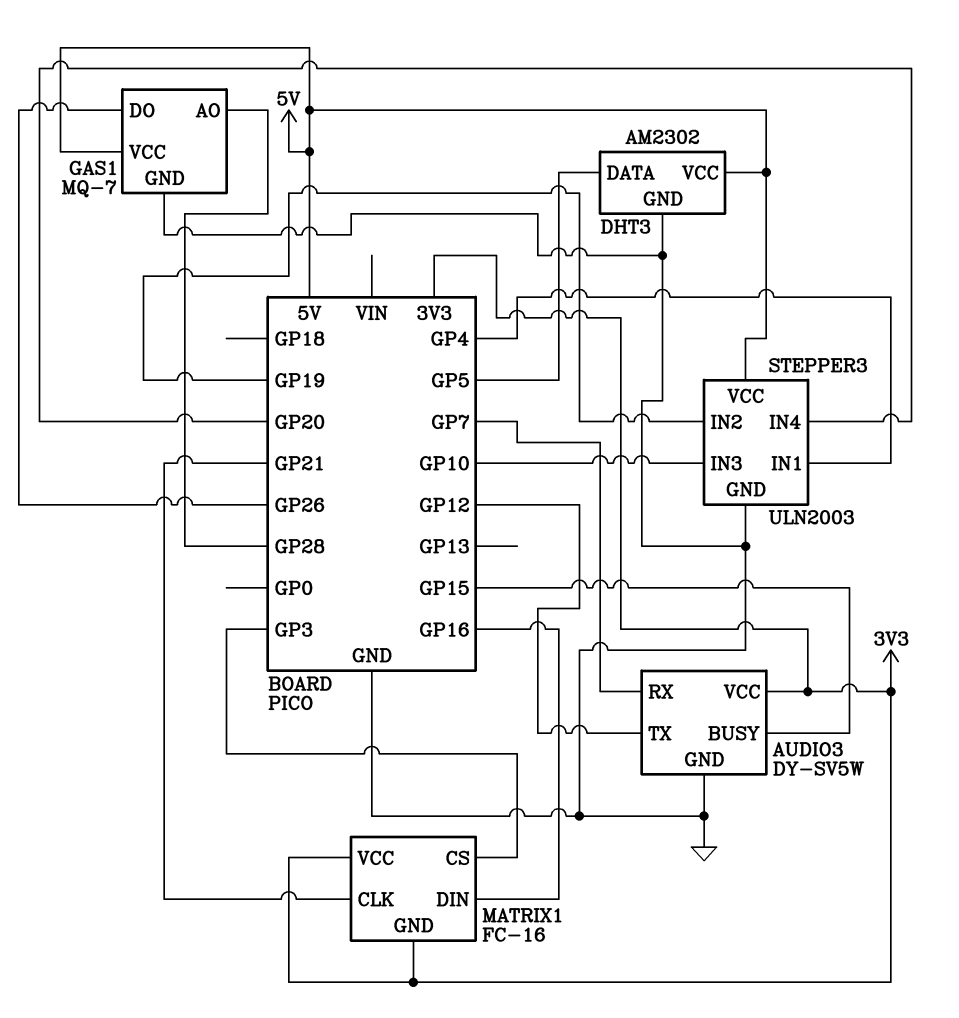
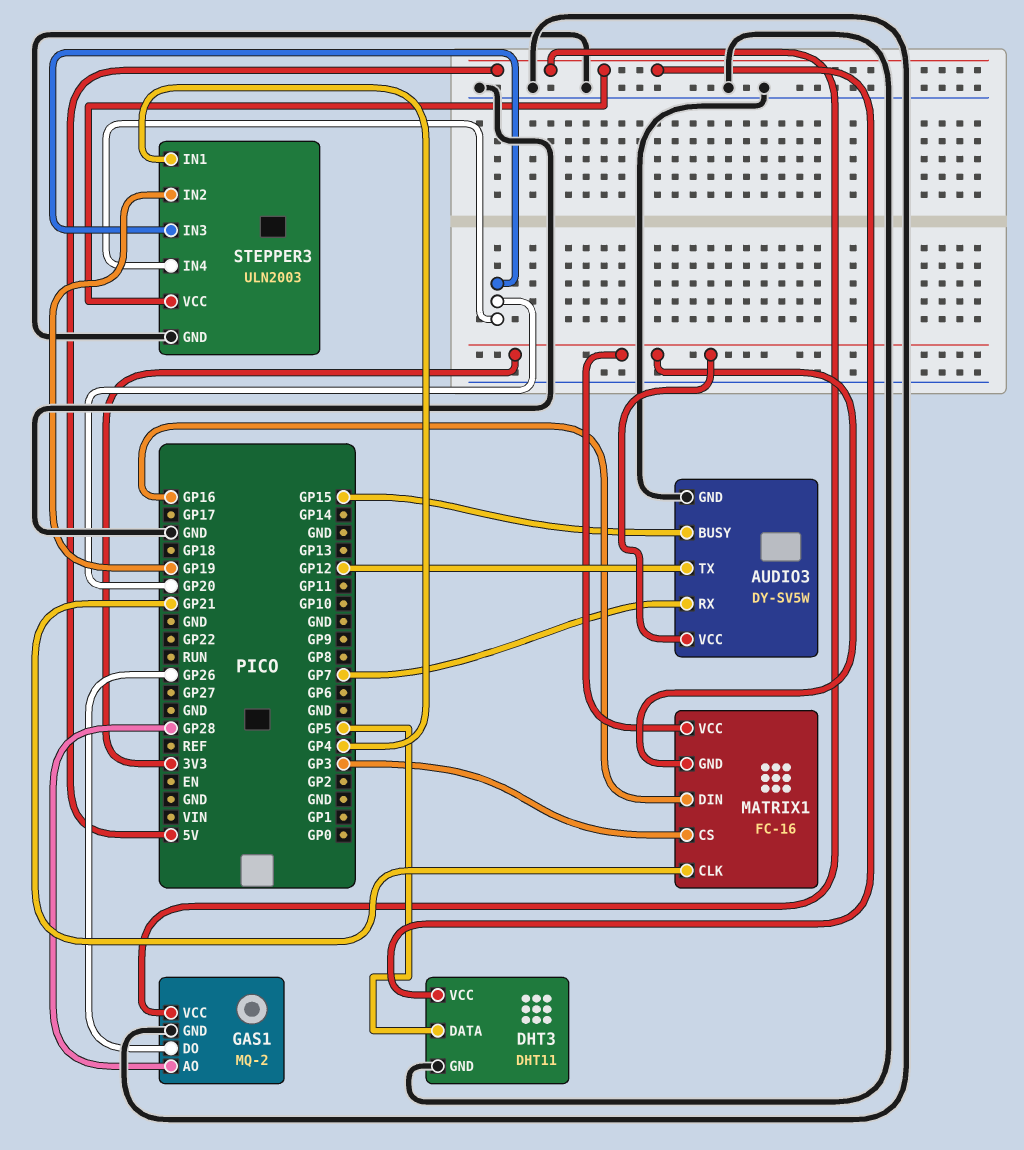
DHT3: AM2302 -> DHT11
GAS1: MQ-7 -> MQ-2
STEPPER3 pin IN3: GP10 -> GP20

